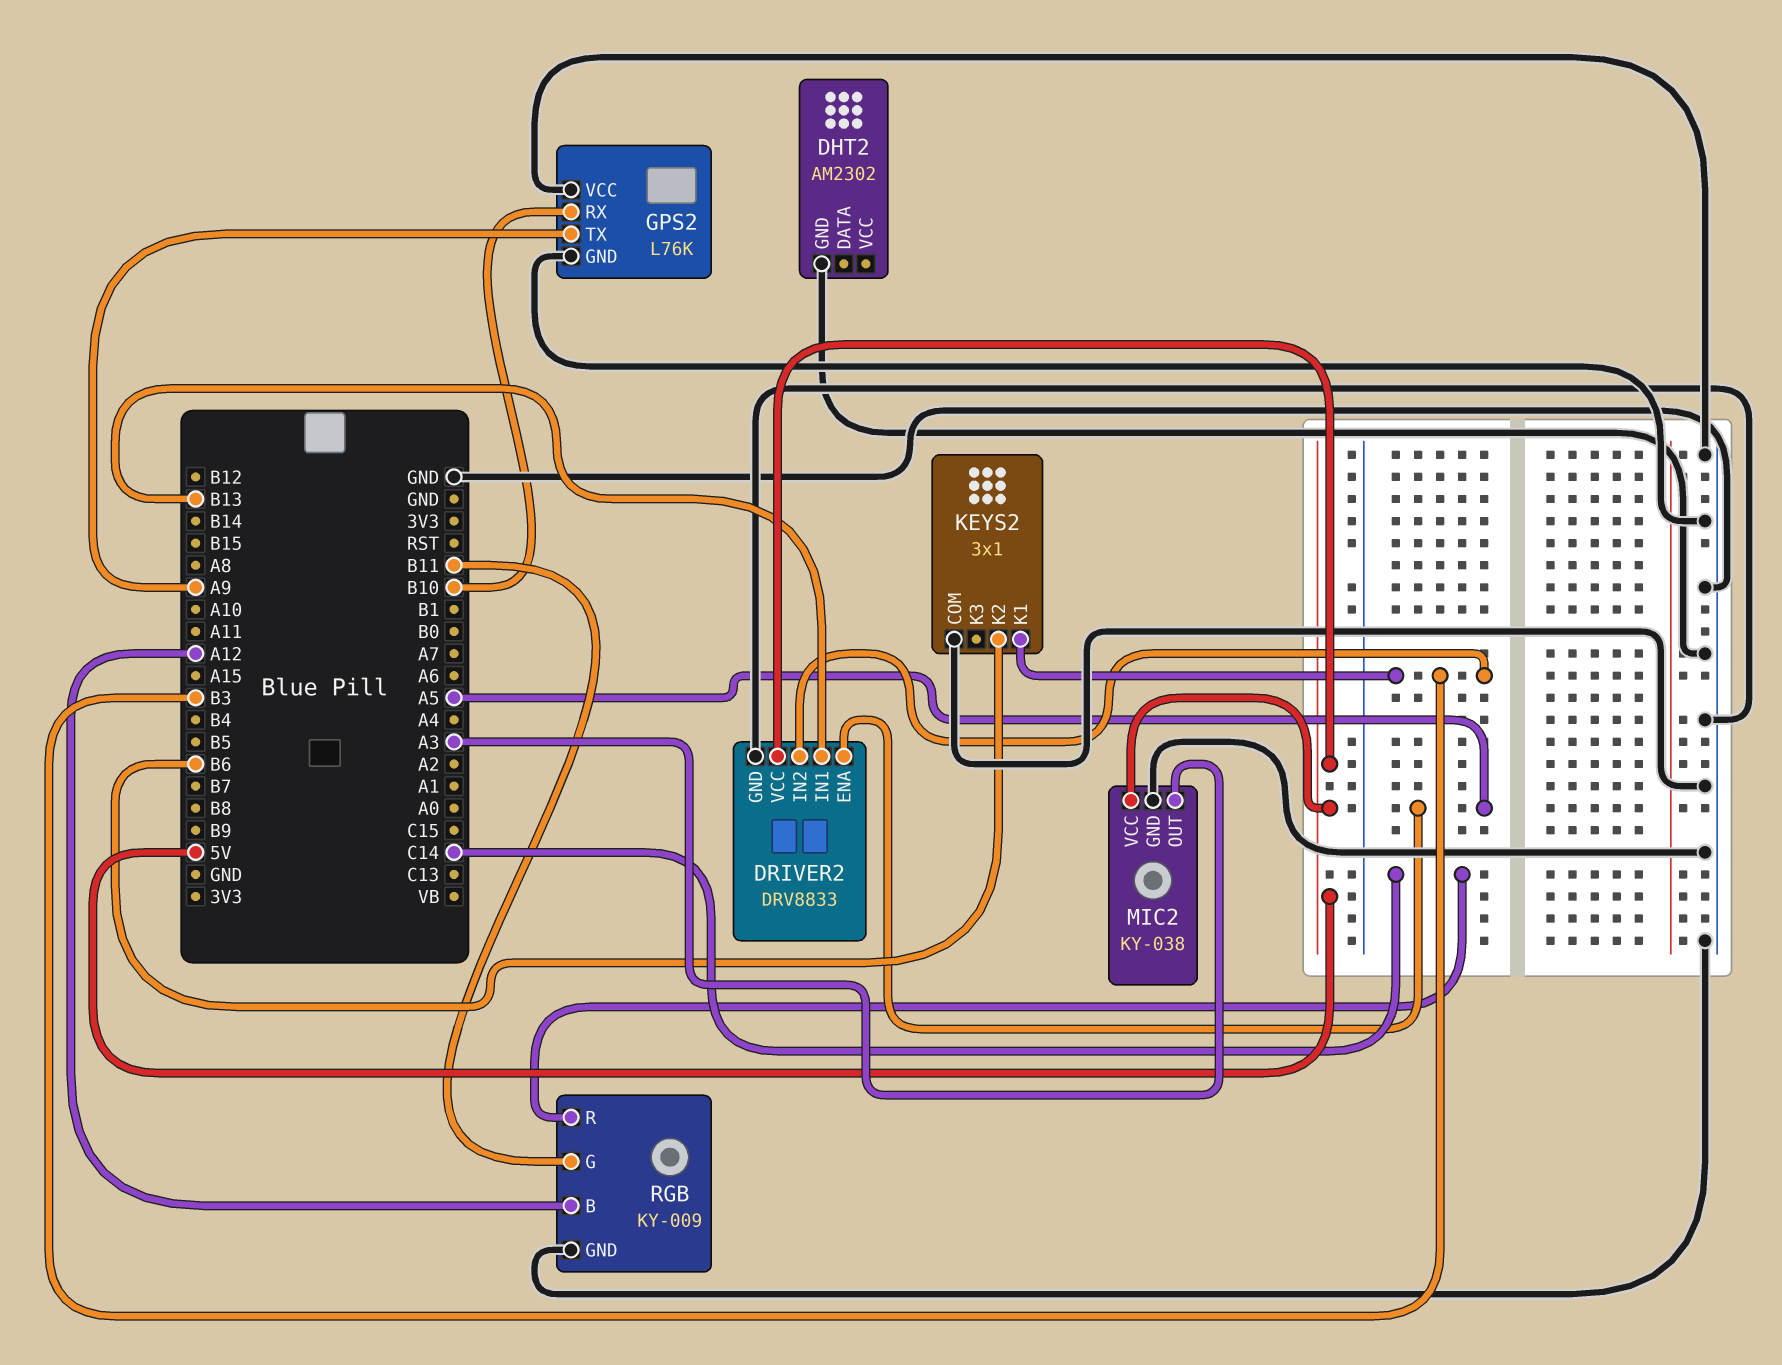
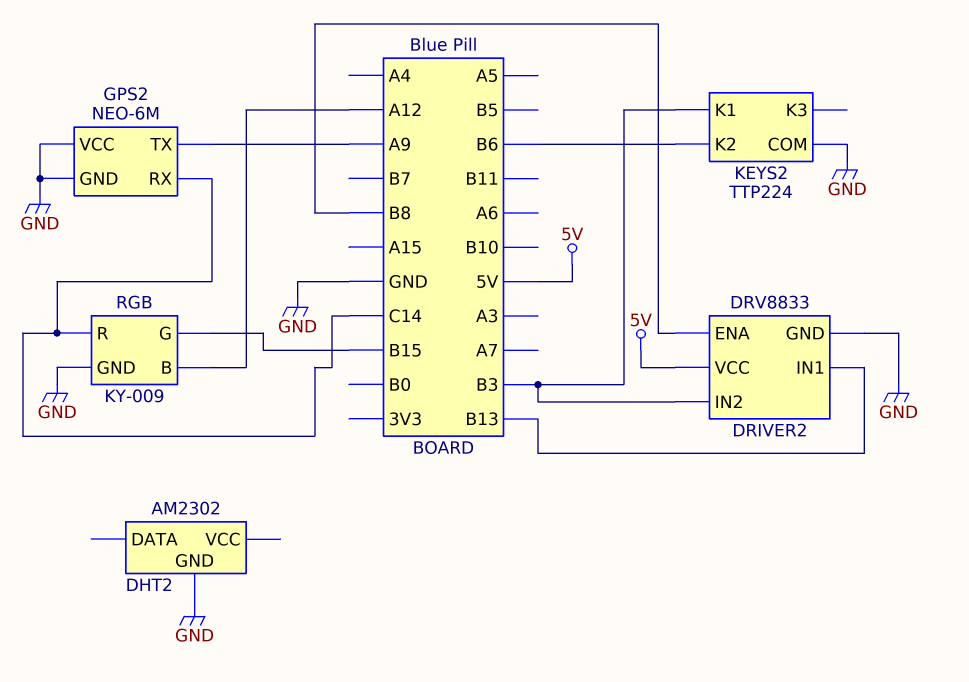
DRIVER2 pin ENA: A5 -> B8
GPS2: L76K -> NEO-6M
GPS2 pin RX: B10 -> C14
KEYS2: 3x1 -> TTP224
MIC2: KY-038 -> none
MIC2 pin GND: GND -> none
MIC2 pin OUT: A3 -> none
MIC2 pin VCC: 5V -> none
RGB pin G: B11 -> B15

